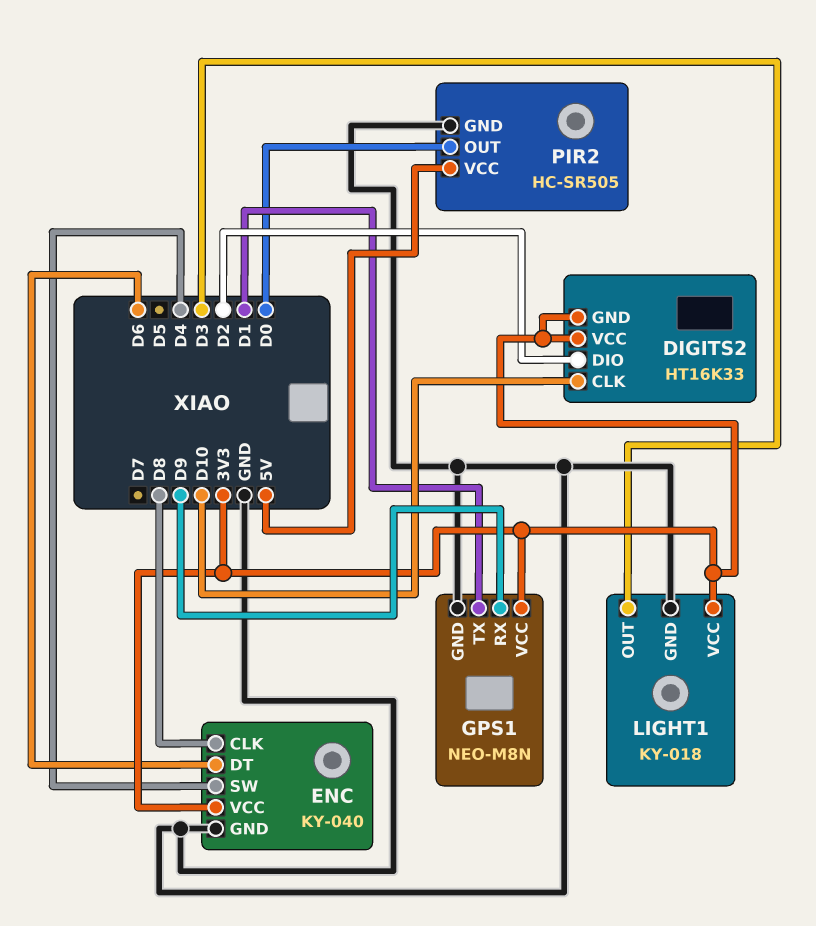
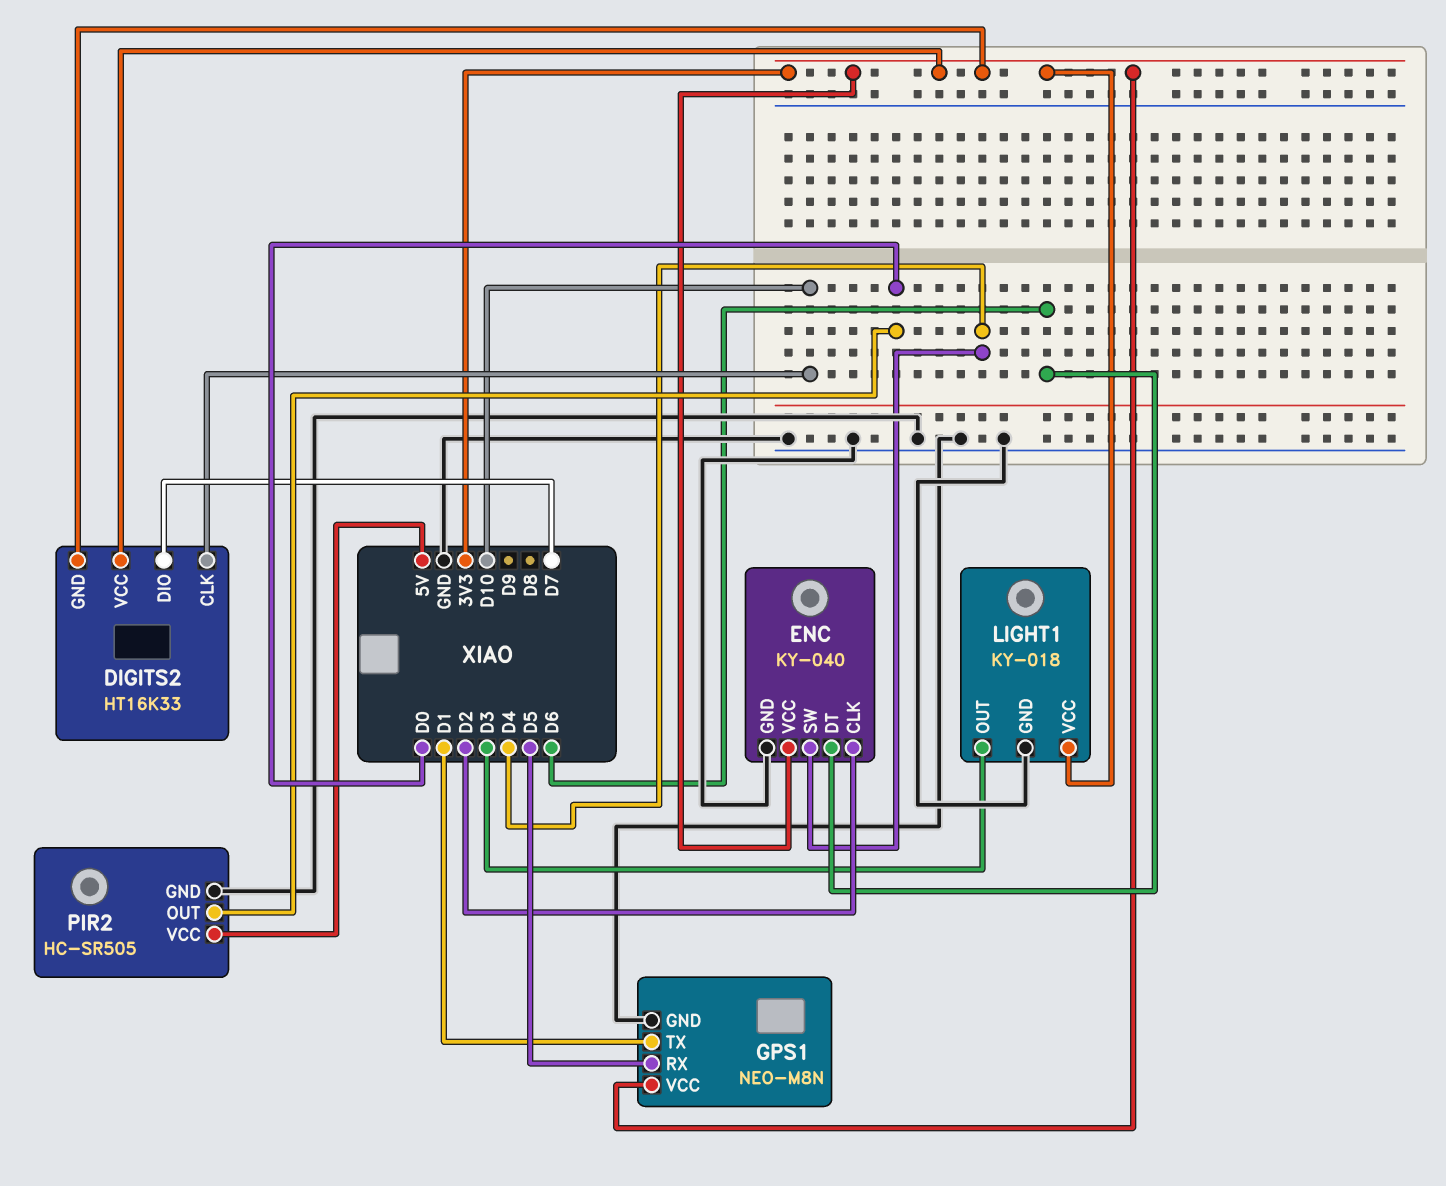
DIGITS2 pin DIO: D2 -> D7
ENC pin CLK: D8 -> D2
GPS1 pin RX: D9 -> D5

